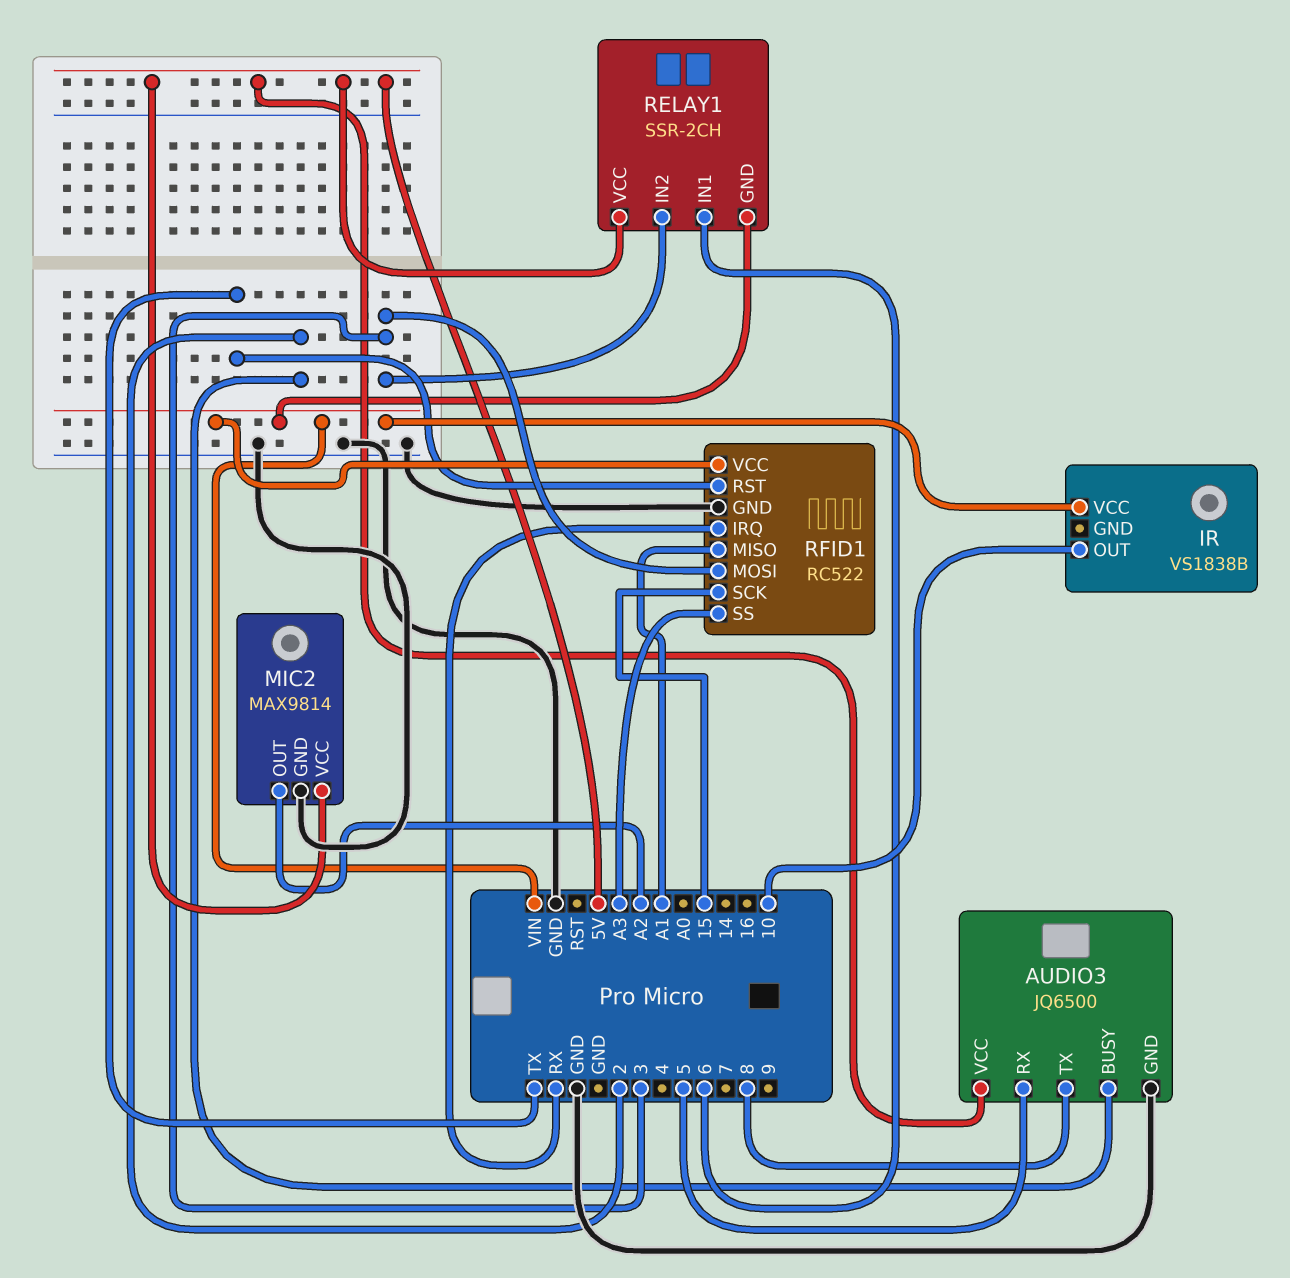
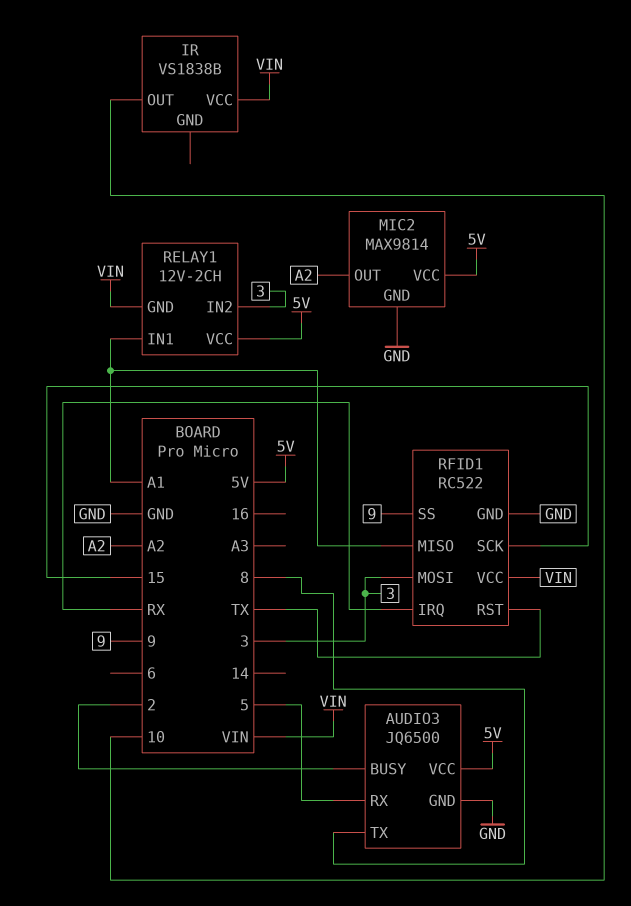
RELAY1: SSR-2CH -> 12V-2CH
RELAY1 pin IN1: 6 -> A1
RFID1 pin SS: A3 -> 9

